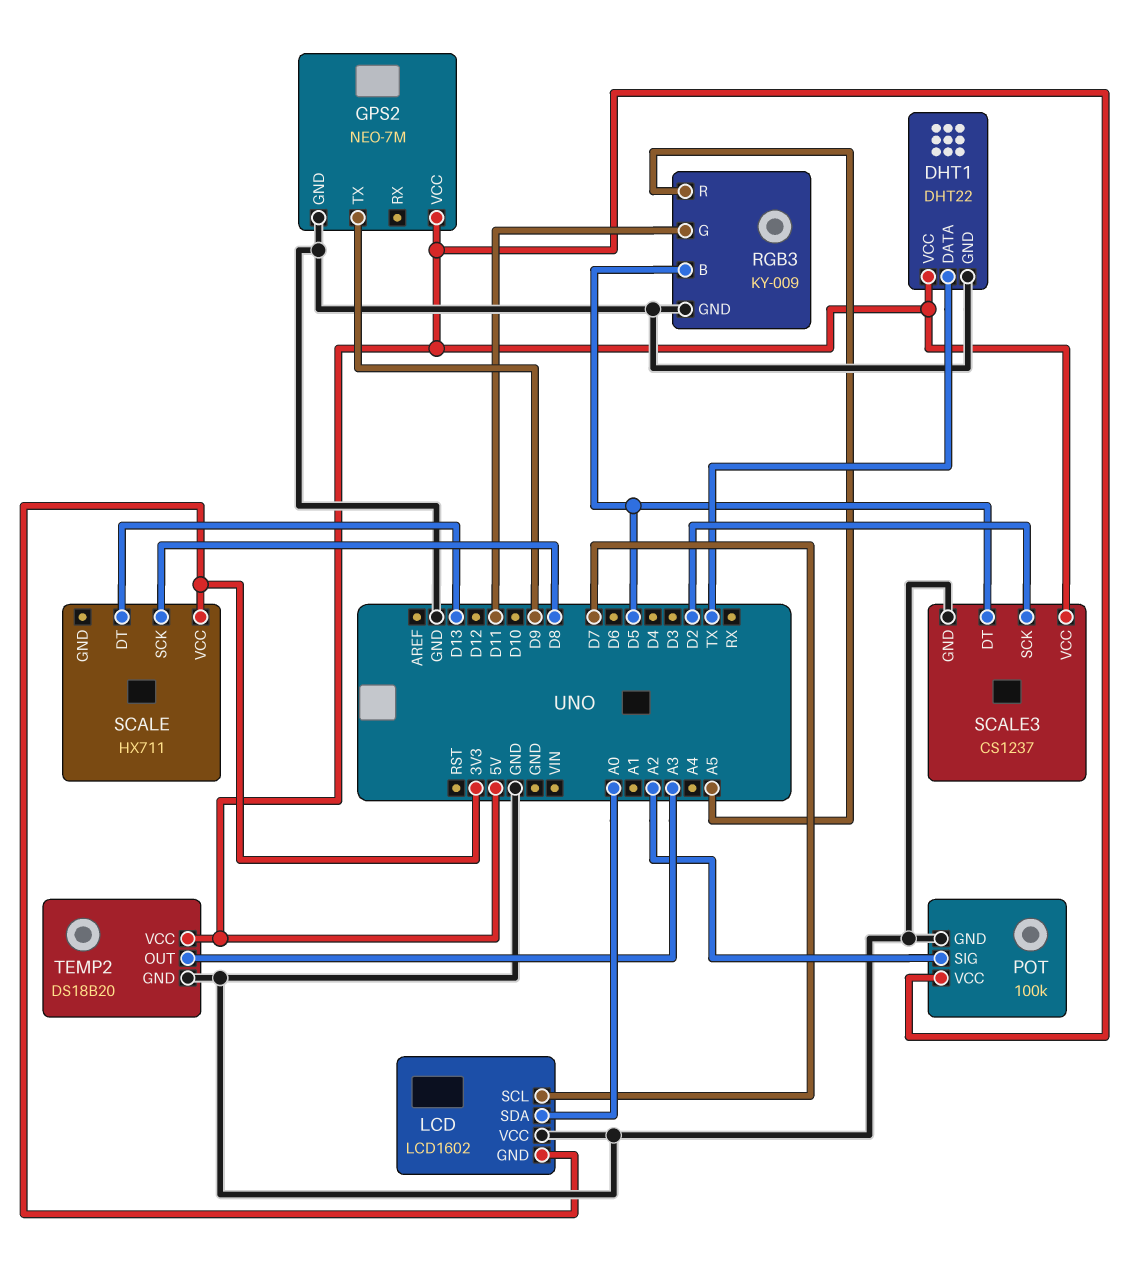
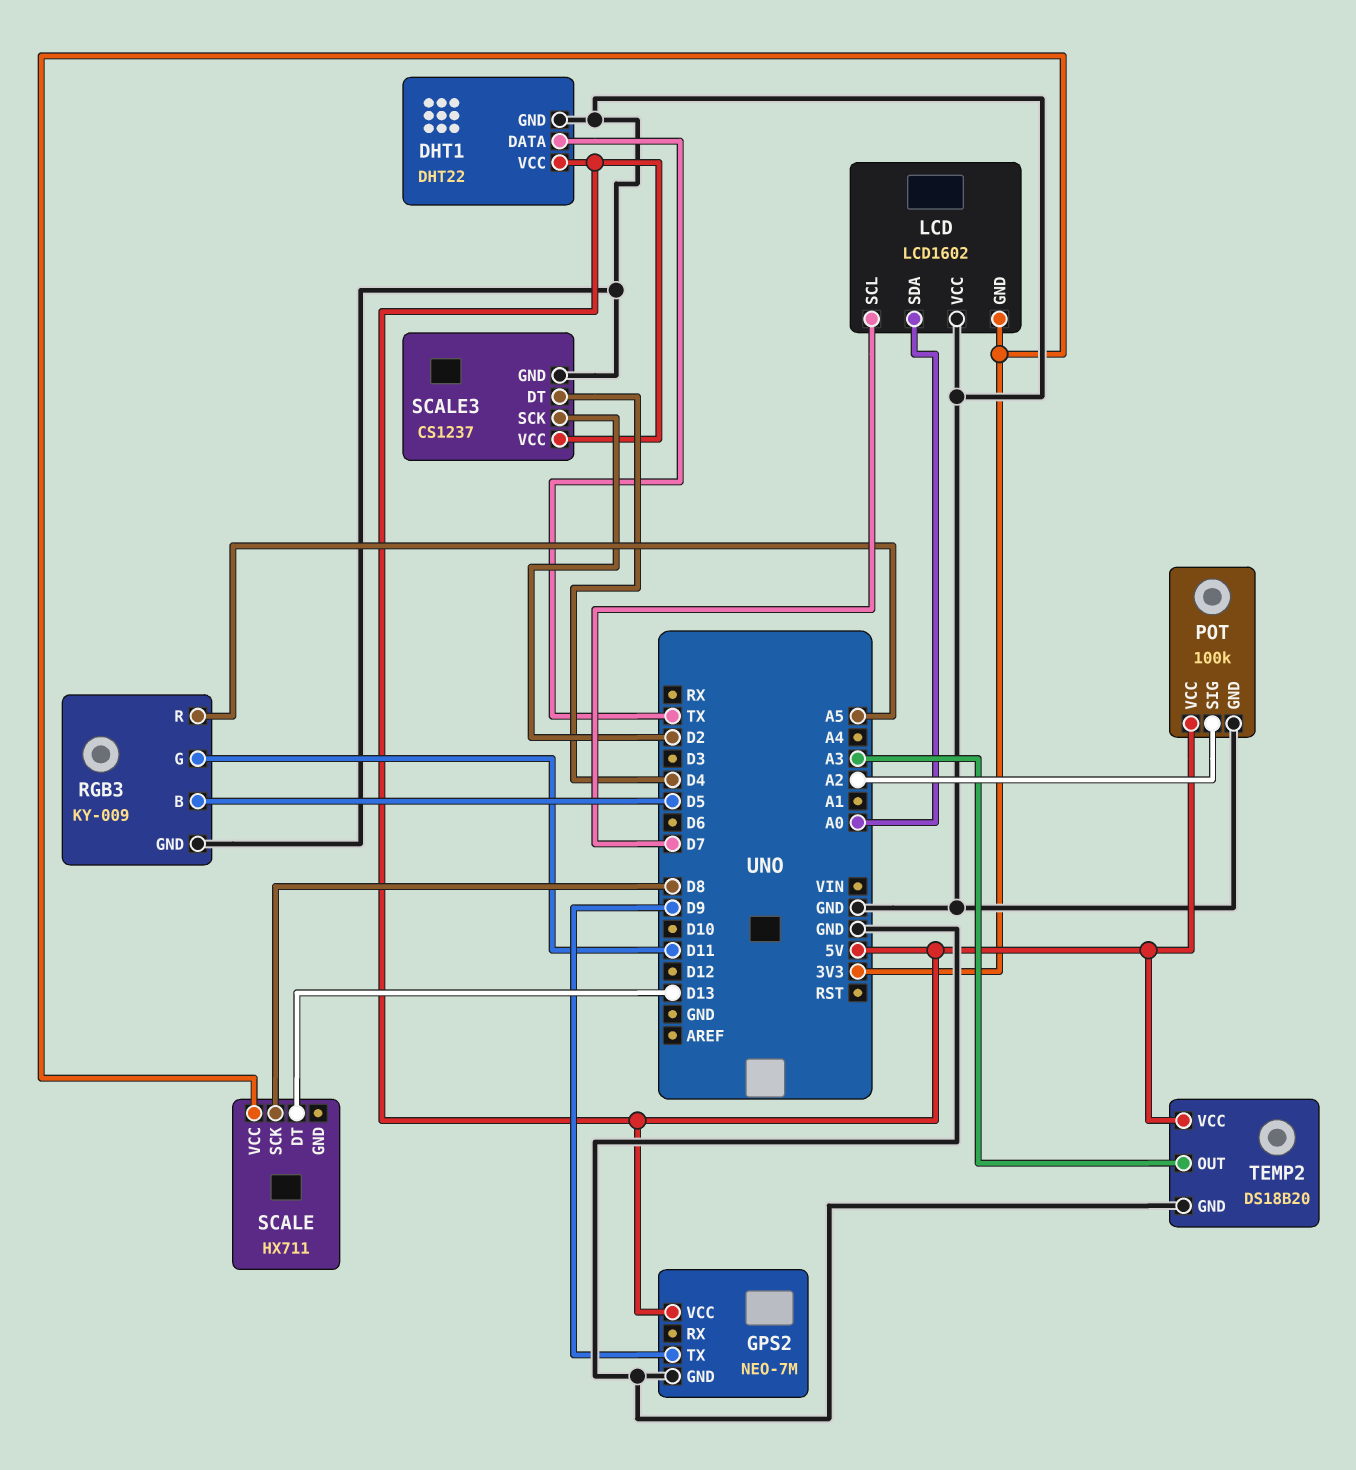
SCALE3 pin DT: D5 -> D4

